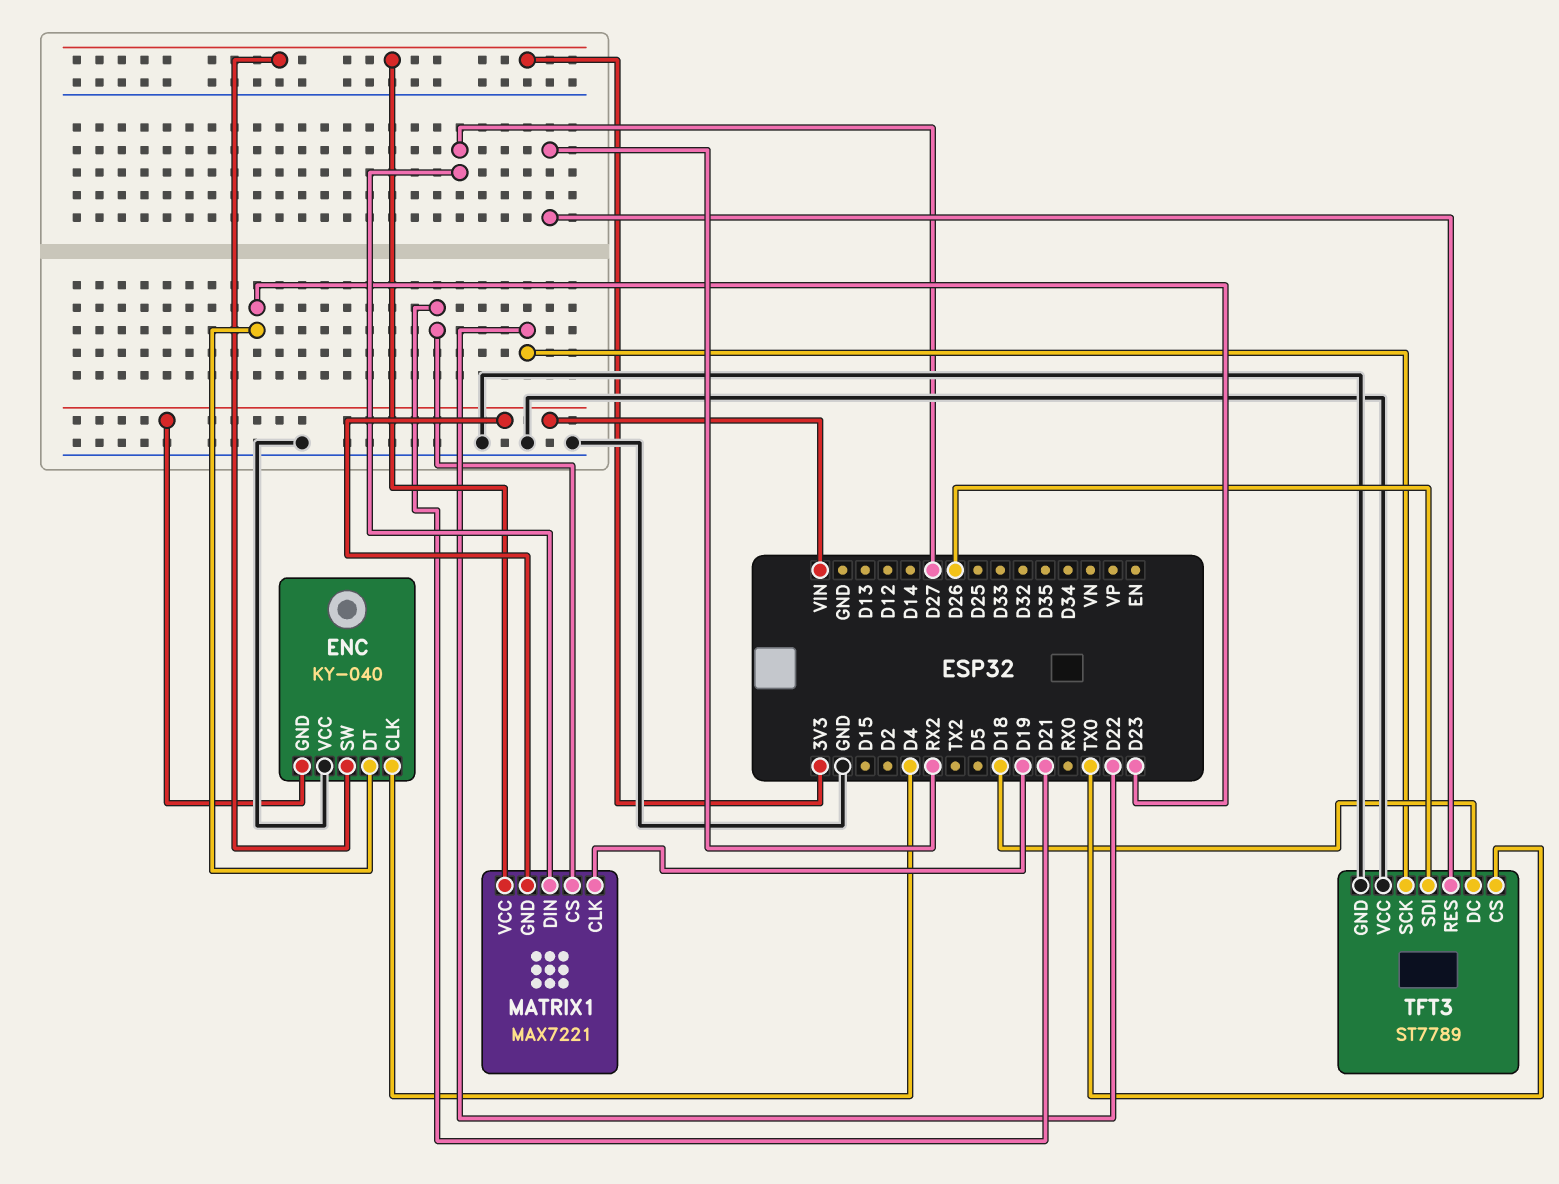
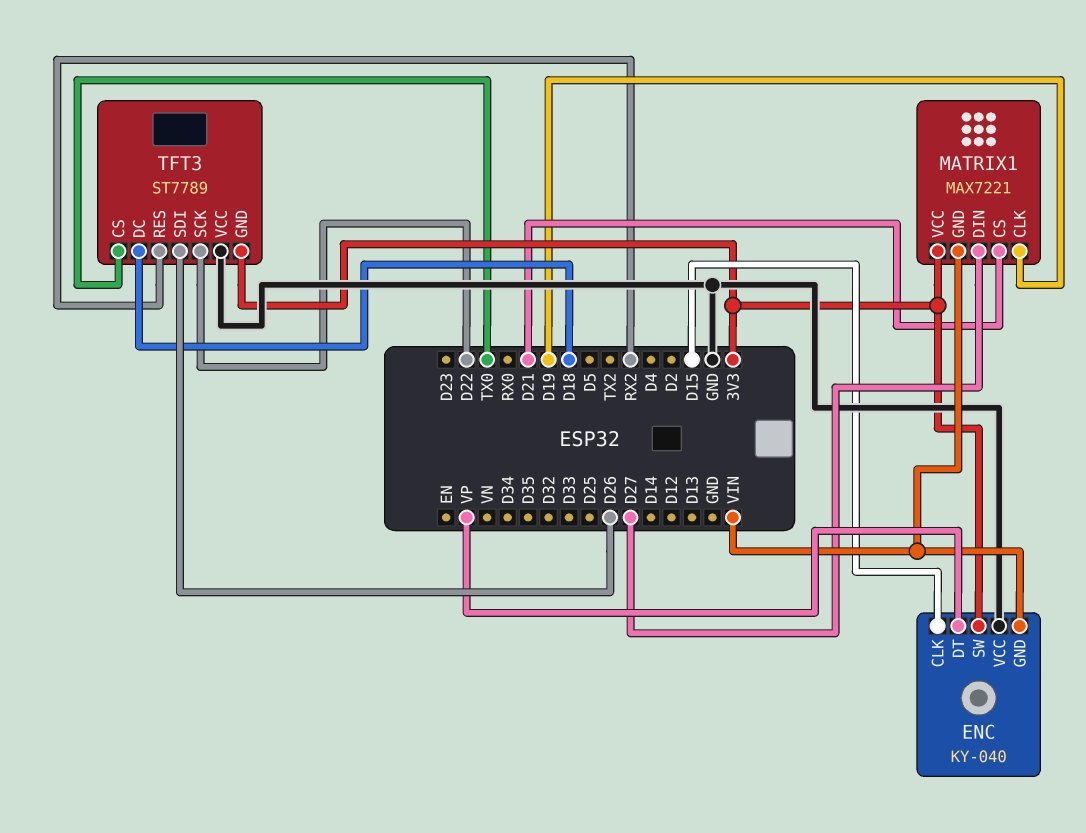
ENC pin CLK: D4 -> D15
ENC pin DT: D23 -> VP
TFT3 pin GND: GND -> 3V3

